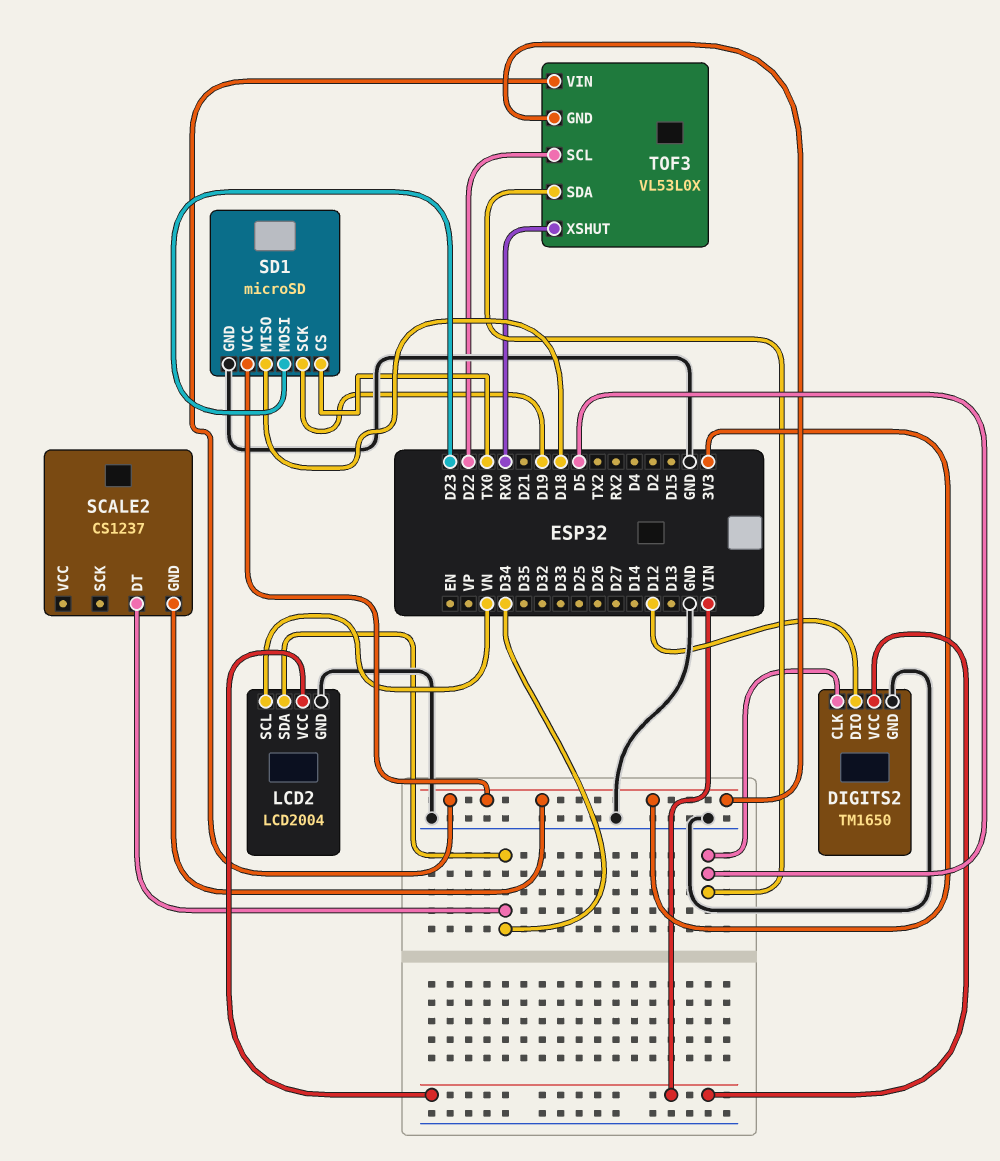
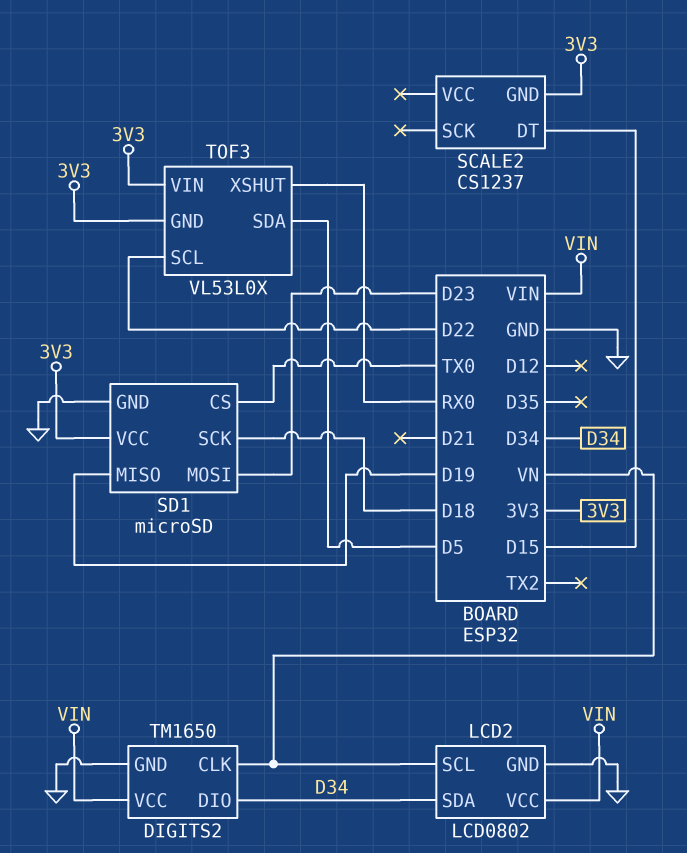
DIGITS2 pin CLK: D5 -> VN
DIGITS2 pin DIO: D12 -> D34
LCD2: LCD2004 -> LCD0802
SCALE2 pin DT: D34 -> D15
SD1 pin MISO: D18 -> D19
SD1 pin SCK: D19 -> D18

